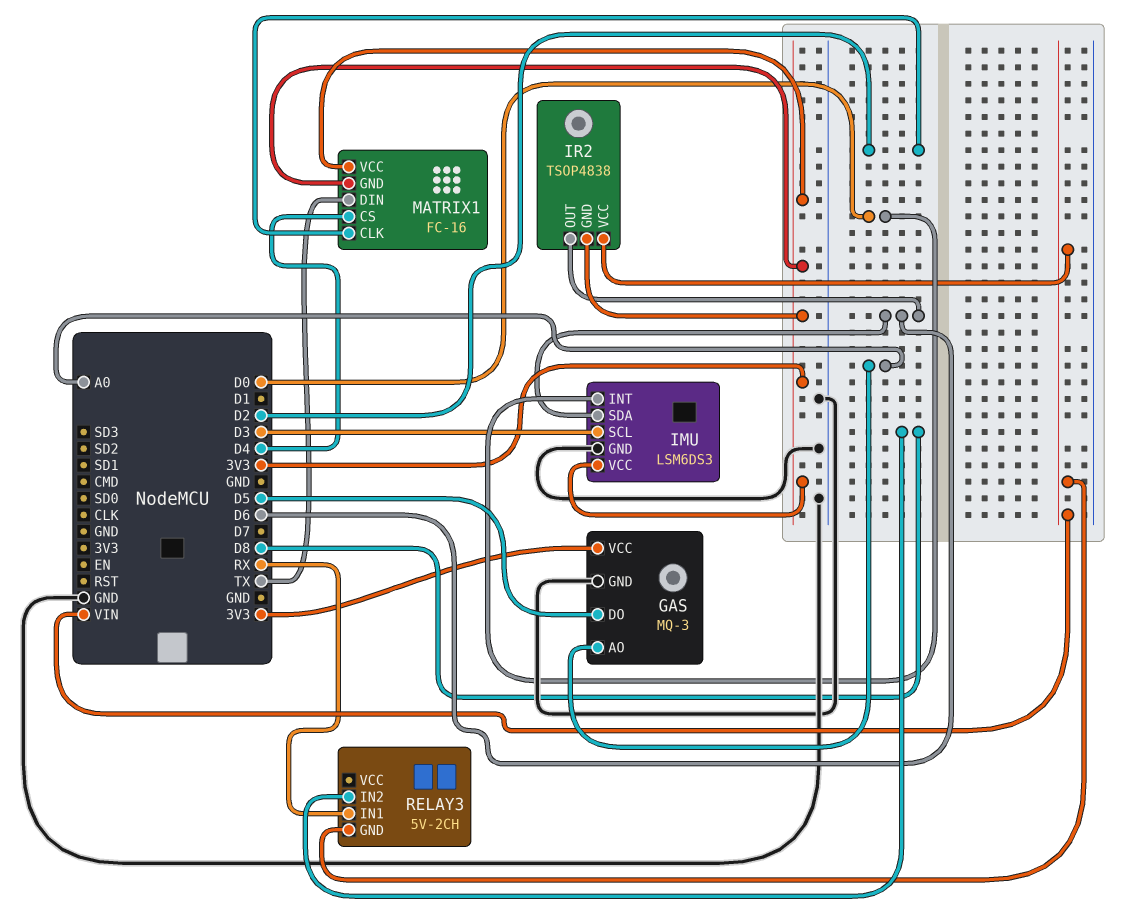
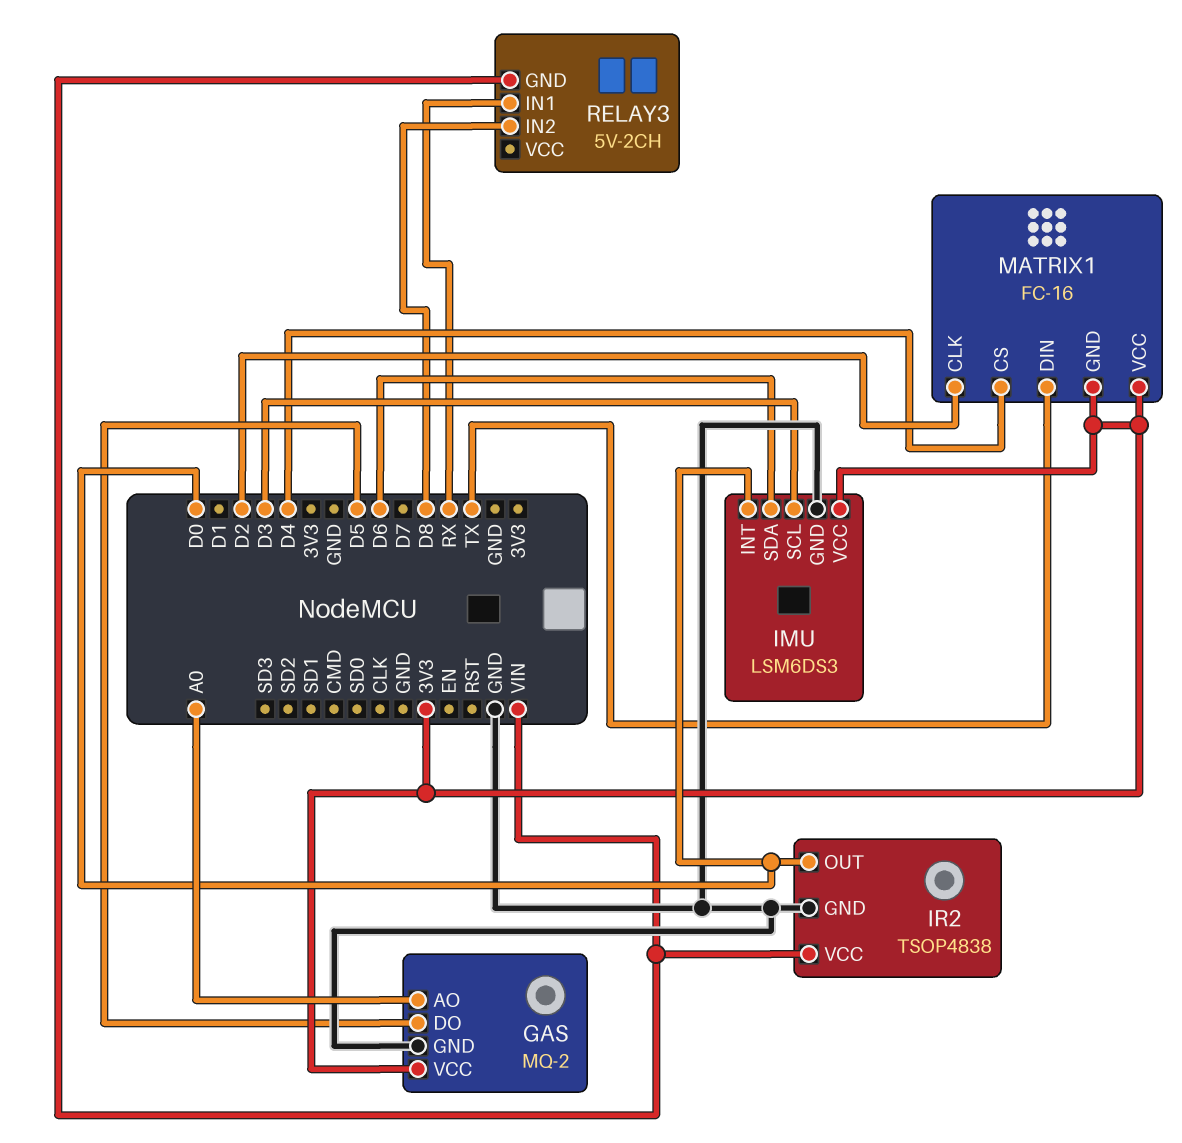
GAS: MQ-3 -> MQ-2
IR2 pin GND: 3V3 -> GND
IR2 pin OUT: D6 -> D0

